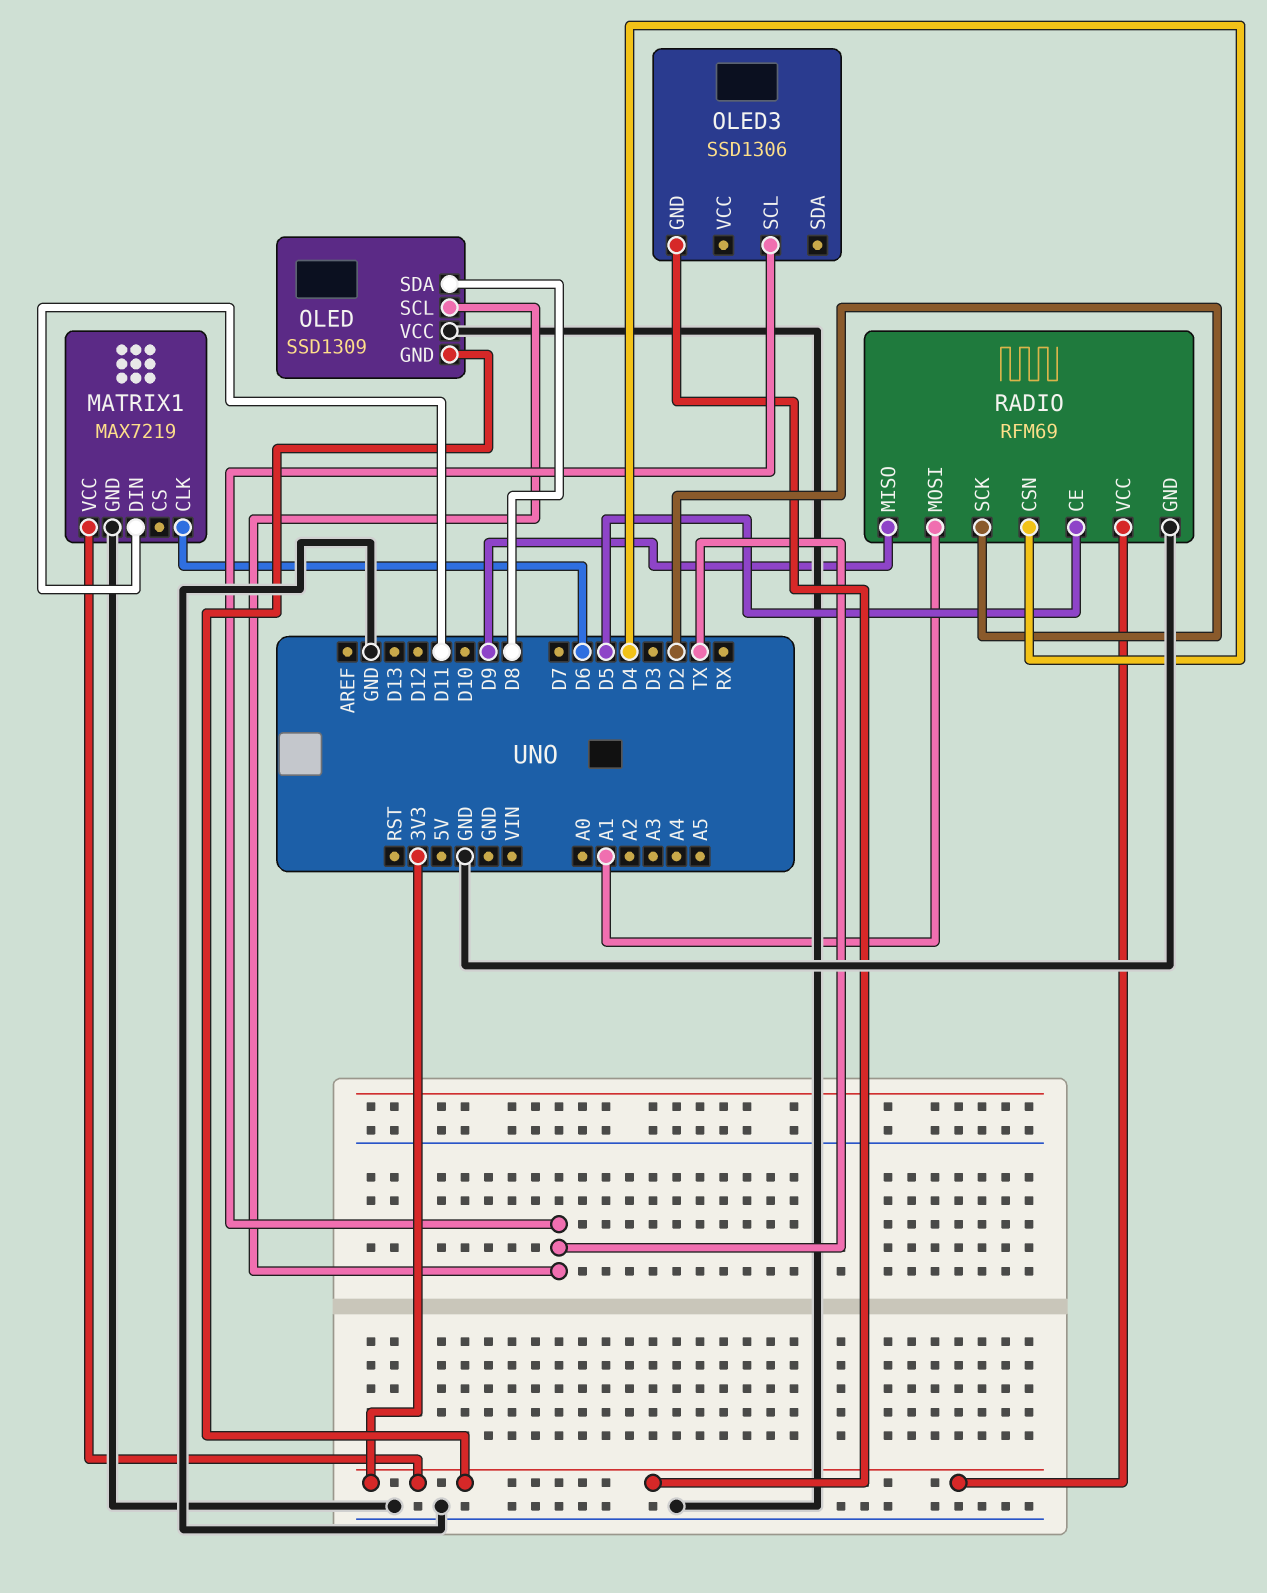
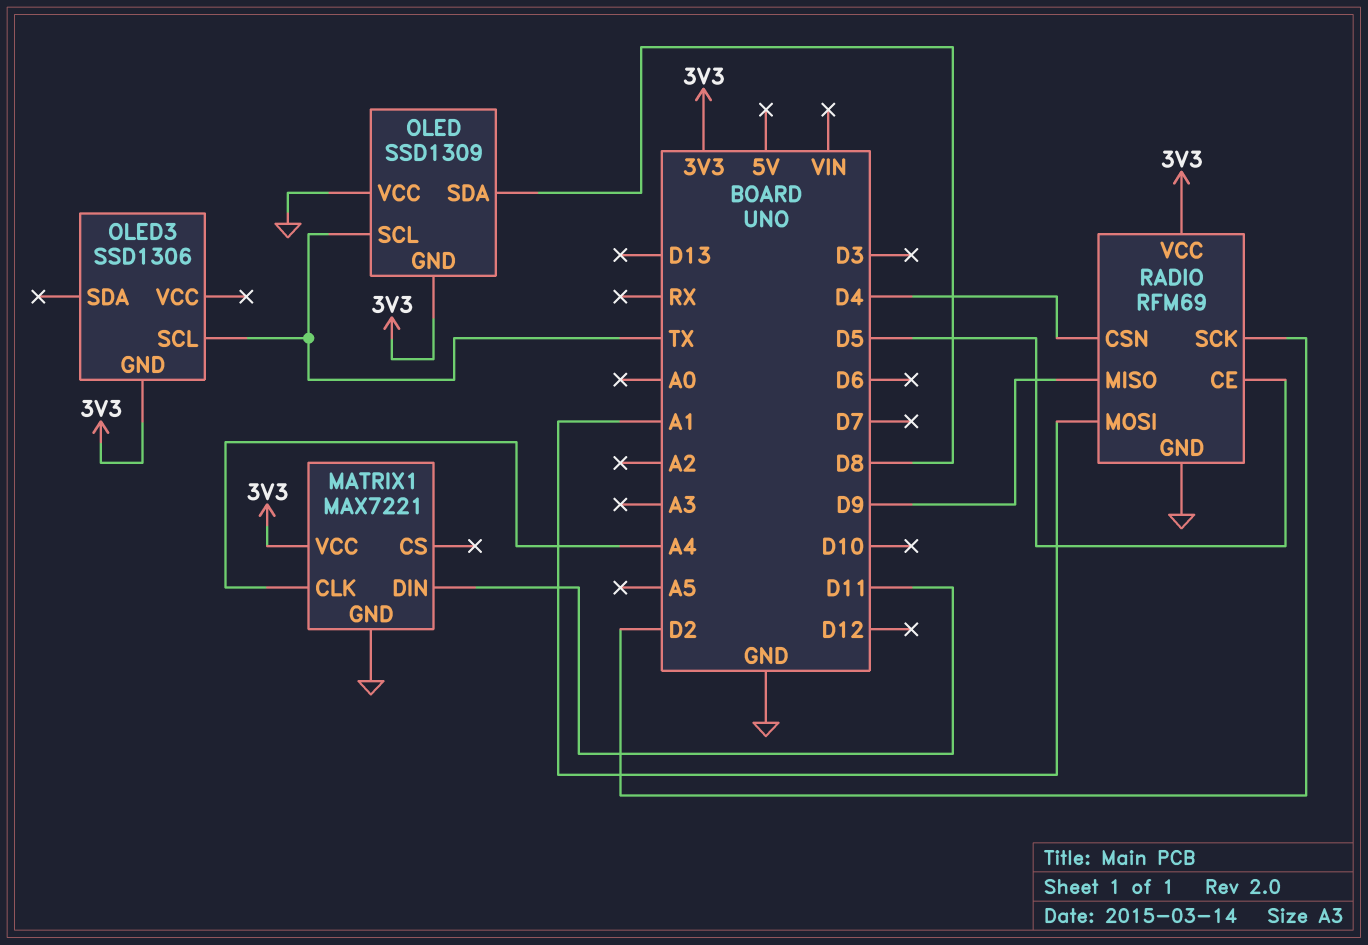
MATRIX1: MAX7219 -> MAX7221
MATRIX1 pin CLK: D6 -> A4

